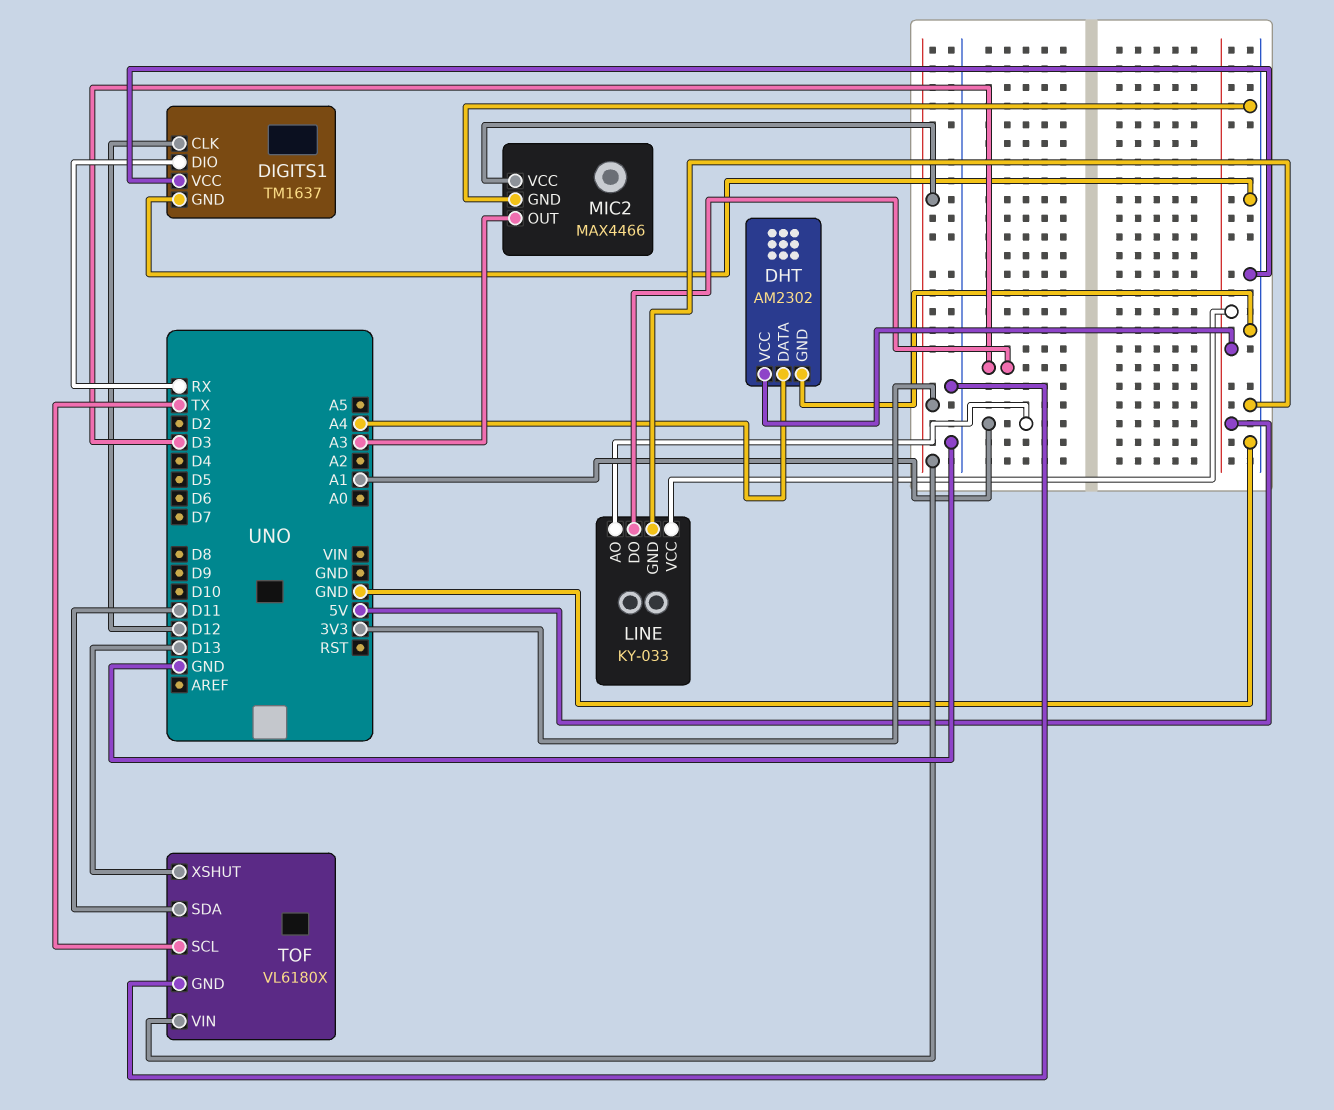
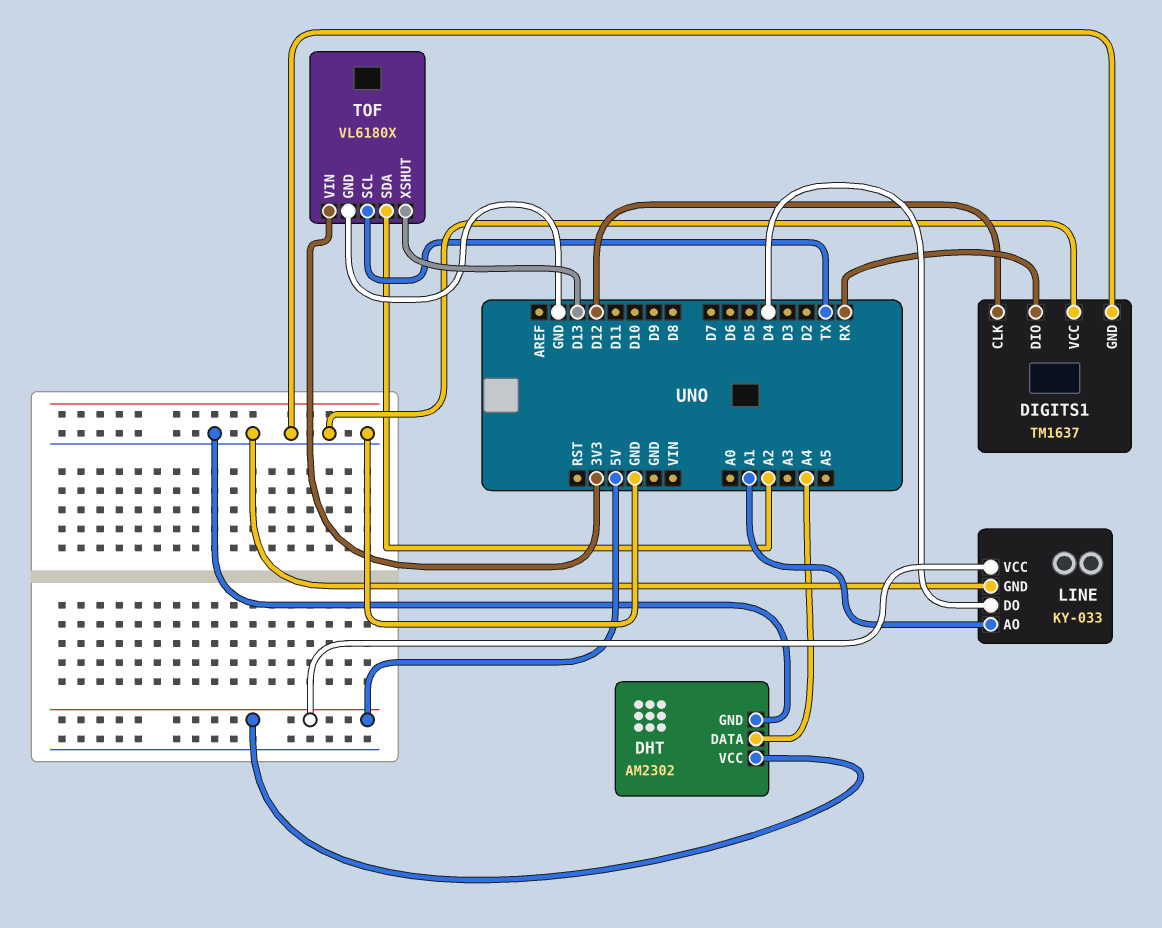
LINE pin DO: D3 -> D4
MIC2: MAX4466 -> none
MIC2 pin GND: GND -> none
MIC2 pin OUT: A3 -> none
MIC2 pin VCC: 3V3 -> none
TOF pin SDA: D11 -> A2

